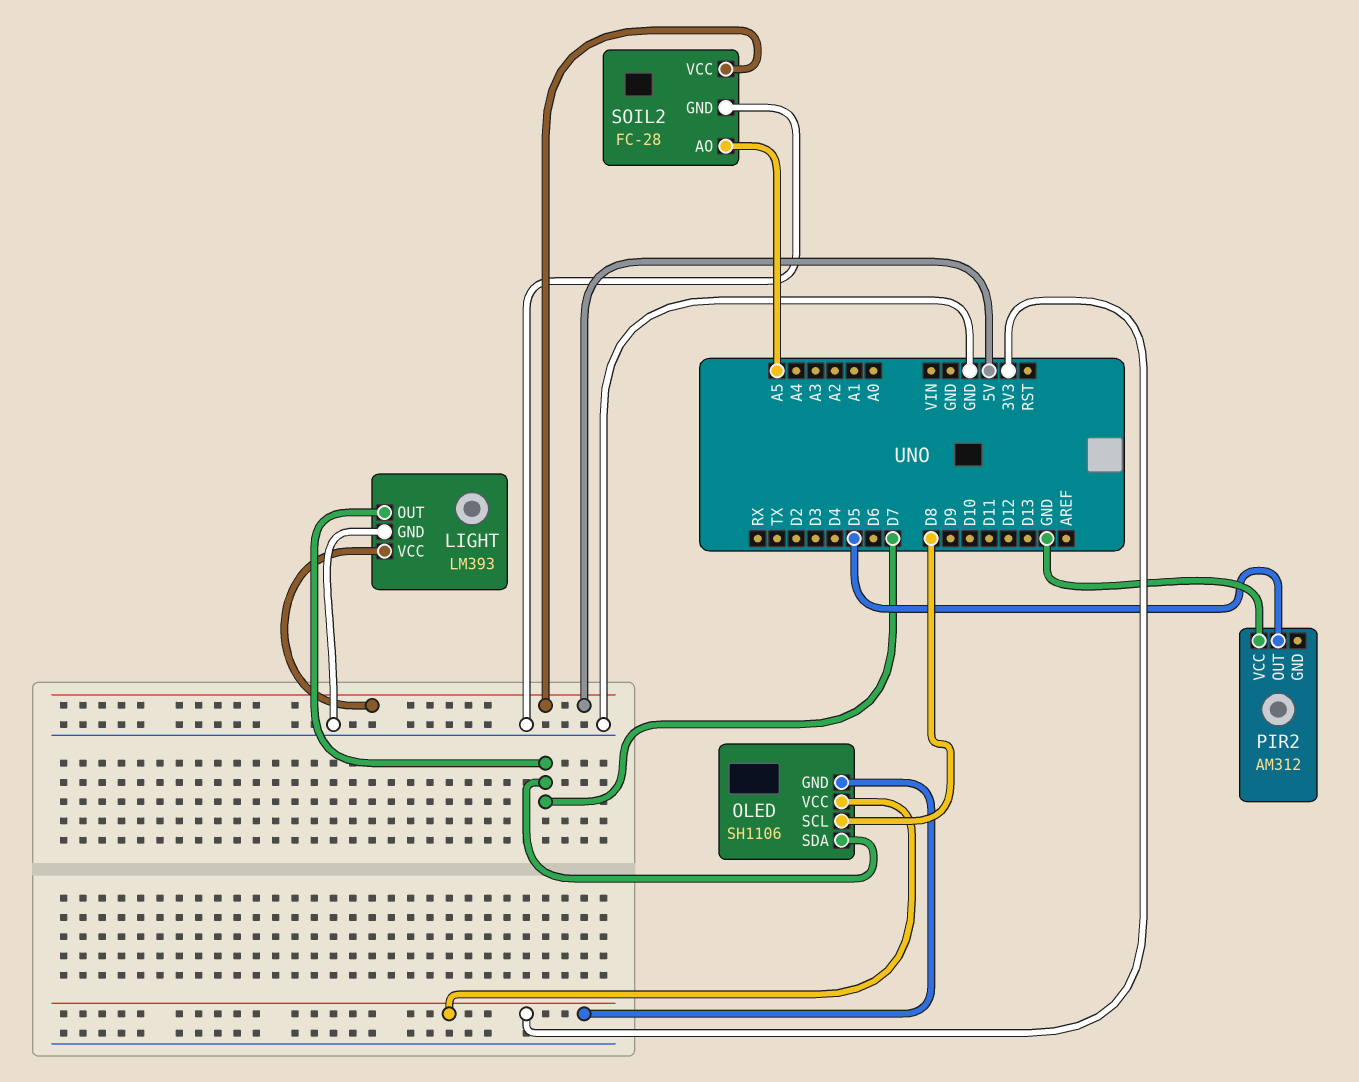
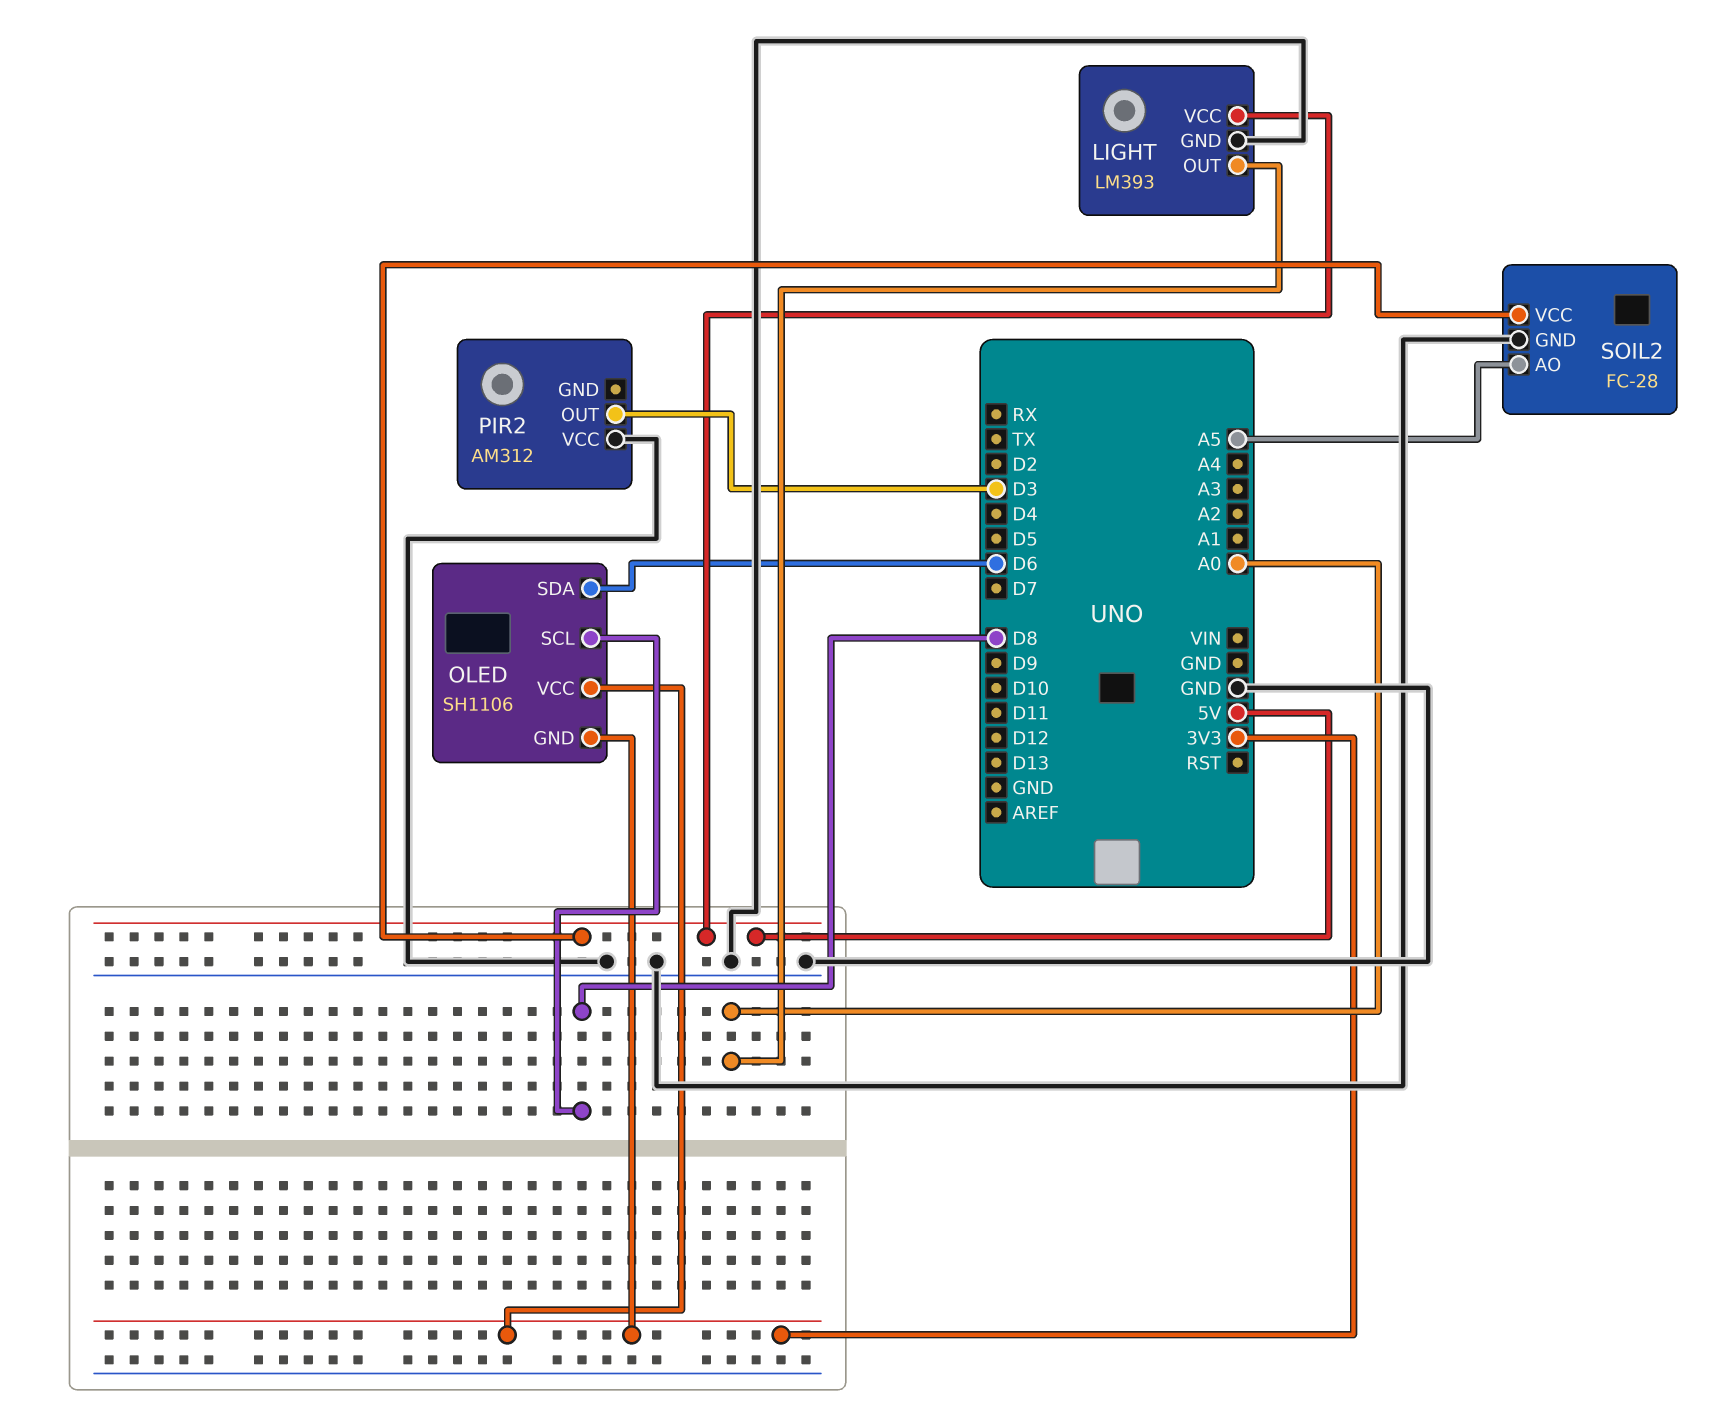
LIGHT pin OUT: D7 -> A0
OLED pin SDA: D7 -> D6
PIR2 pin OUT: D5 -> D3

